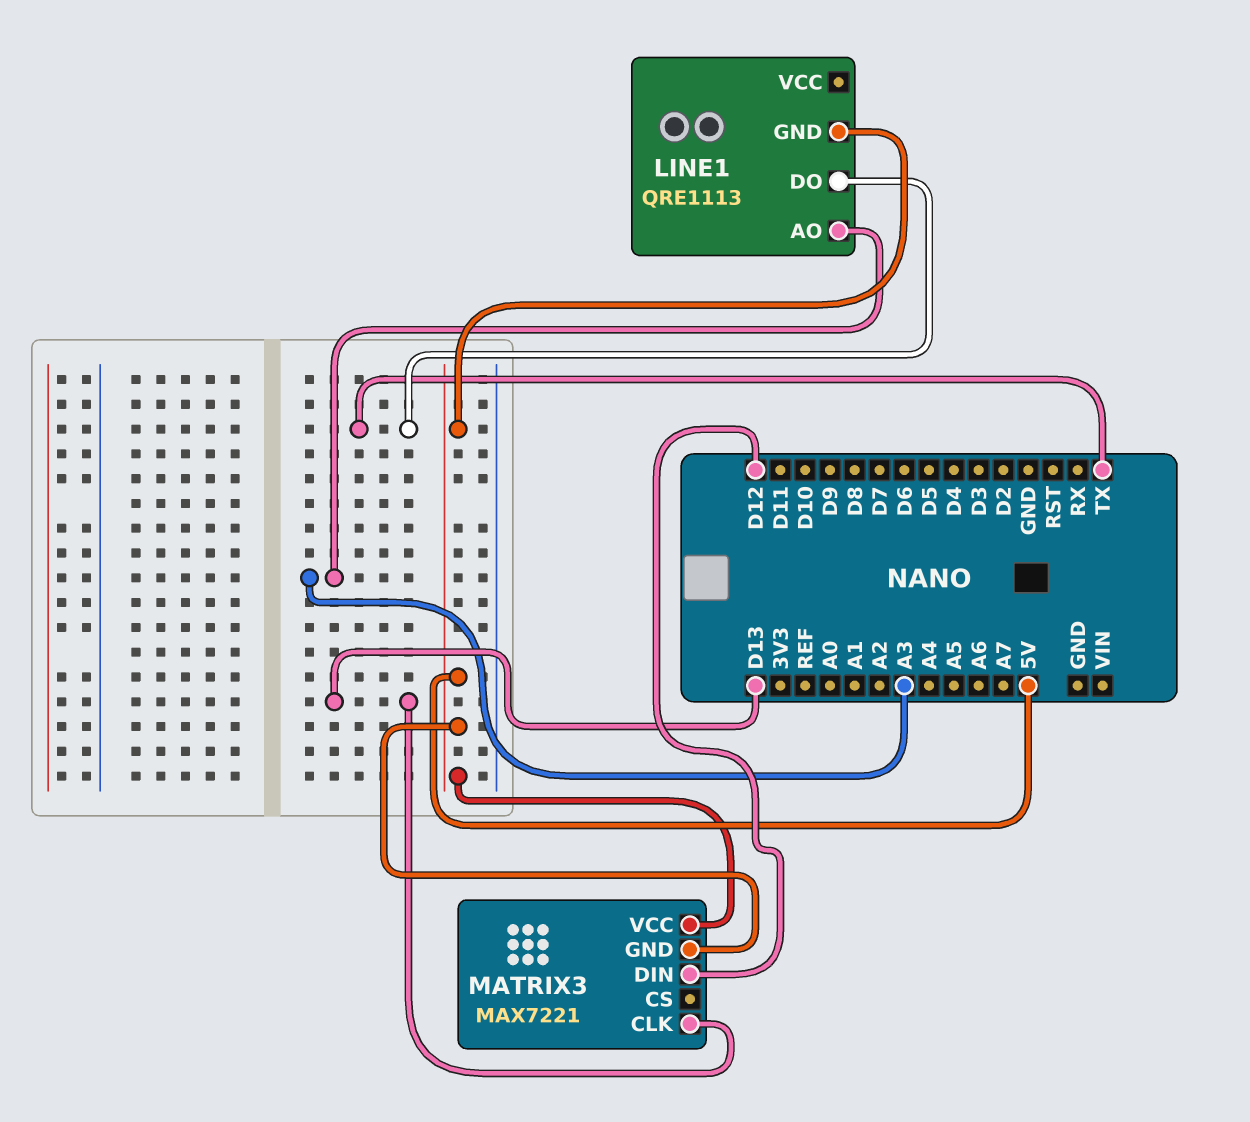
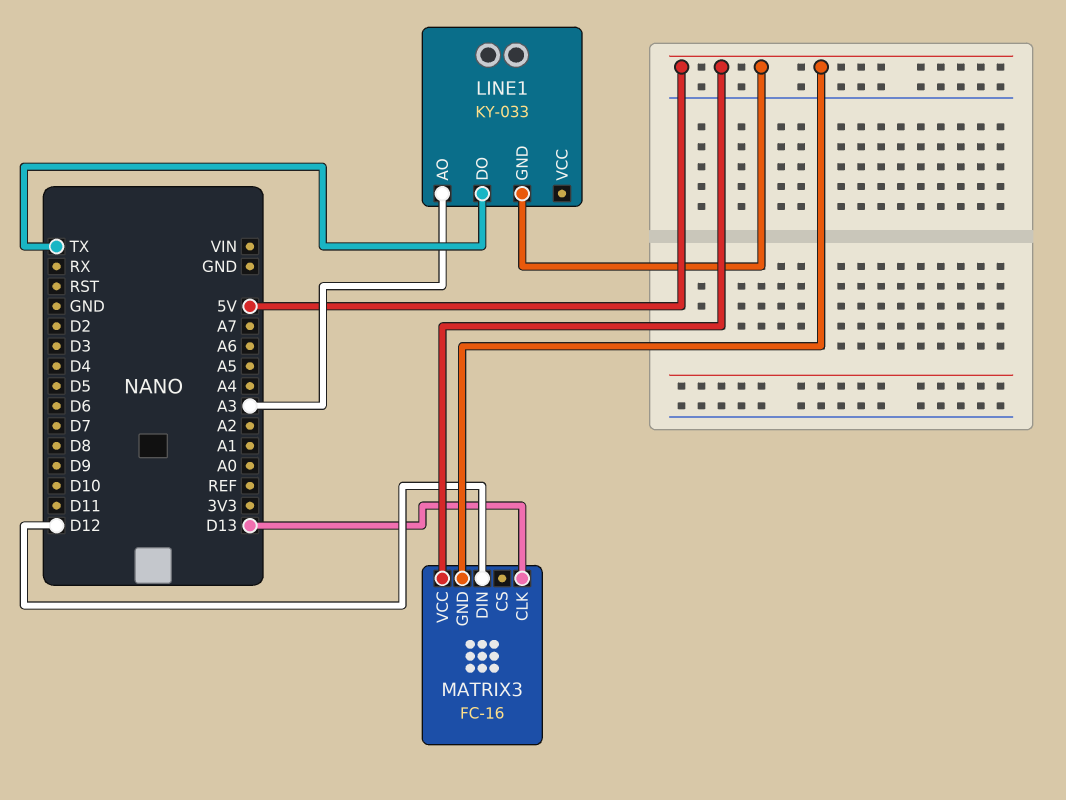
LINE1: QRE1113 -> KY-033
MATRIX3: MAX7221 -> FC-16

